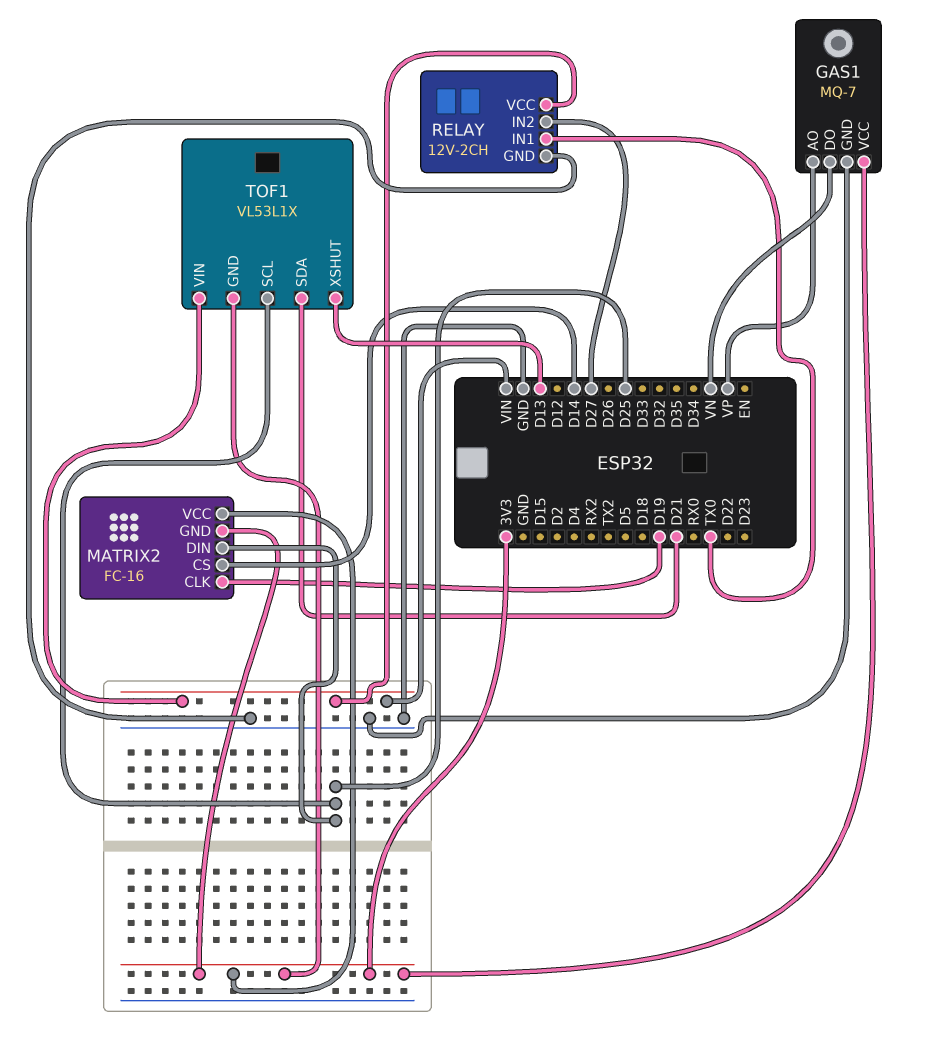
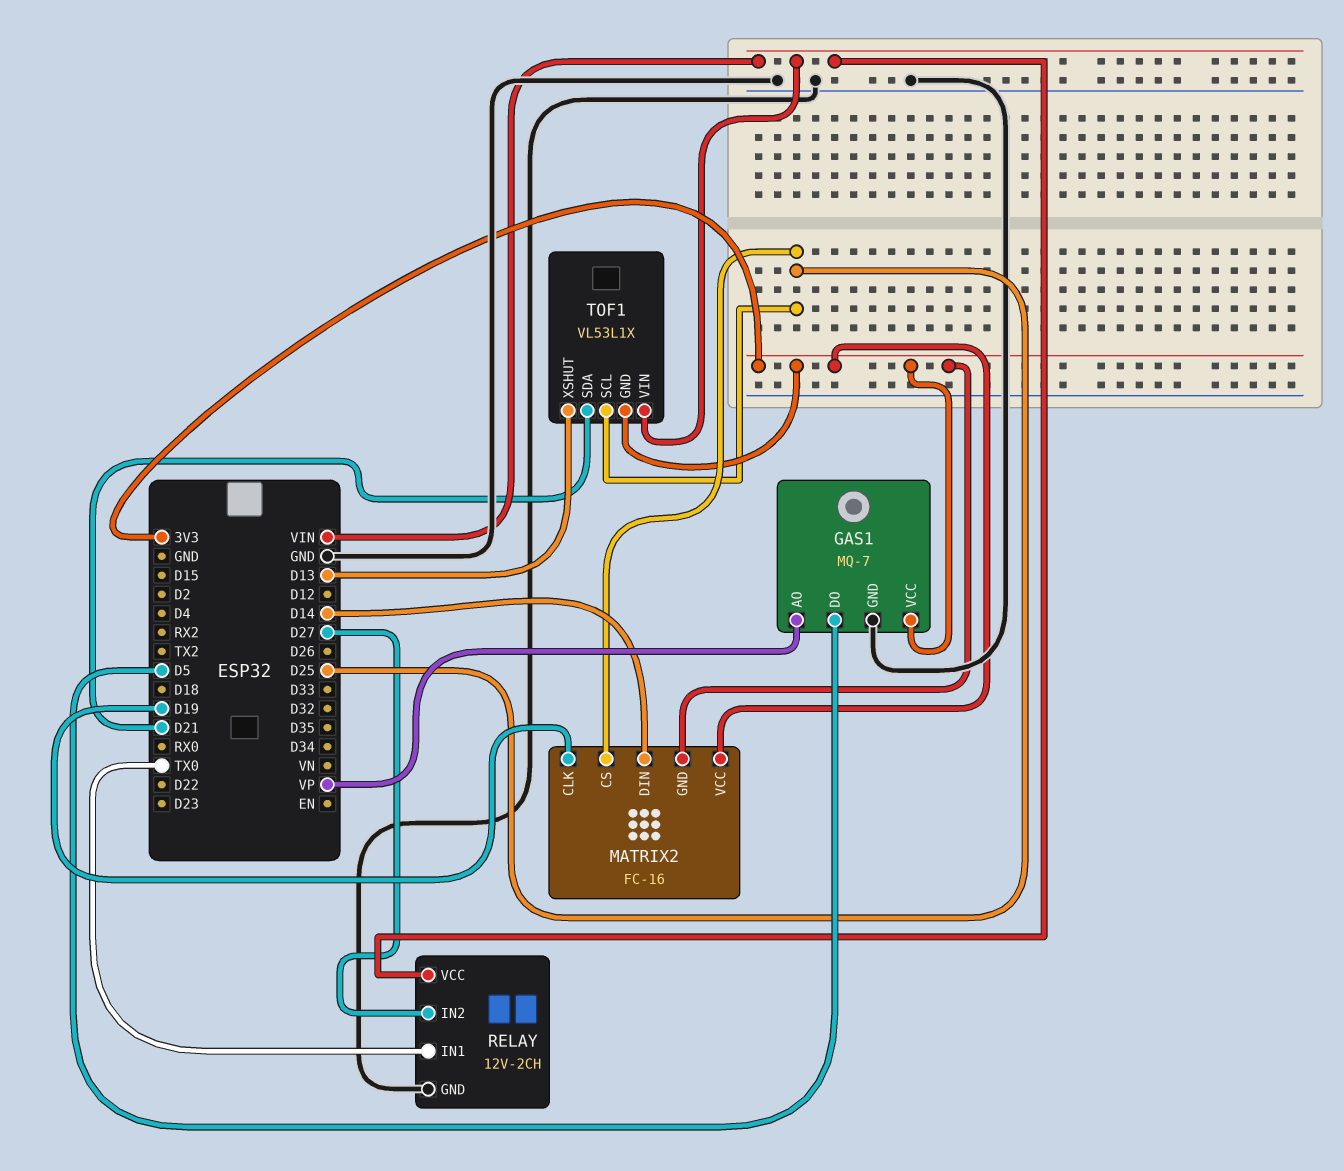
GAS1 pin DO: VN -> D5
MATRIX2 pin CS: D14 -> D25
MATRIX2 pin DIN: D25 -> D14

